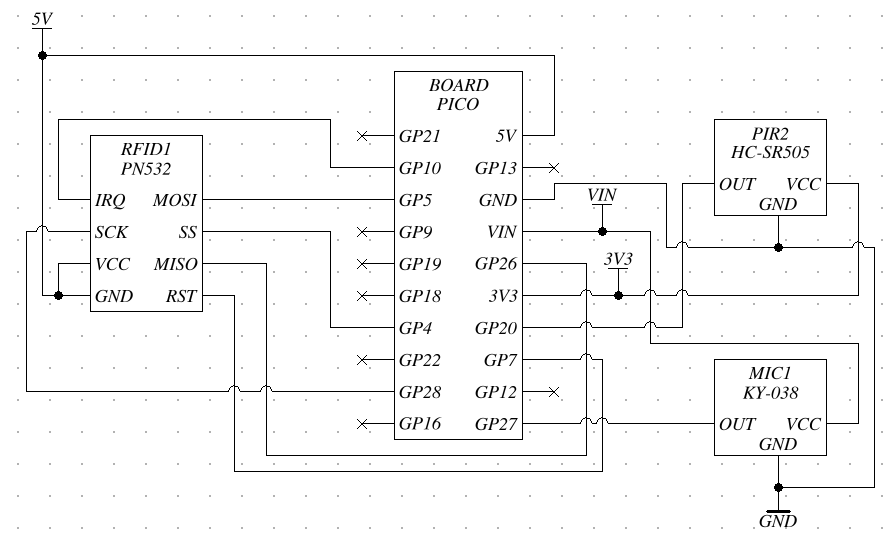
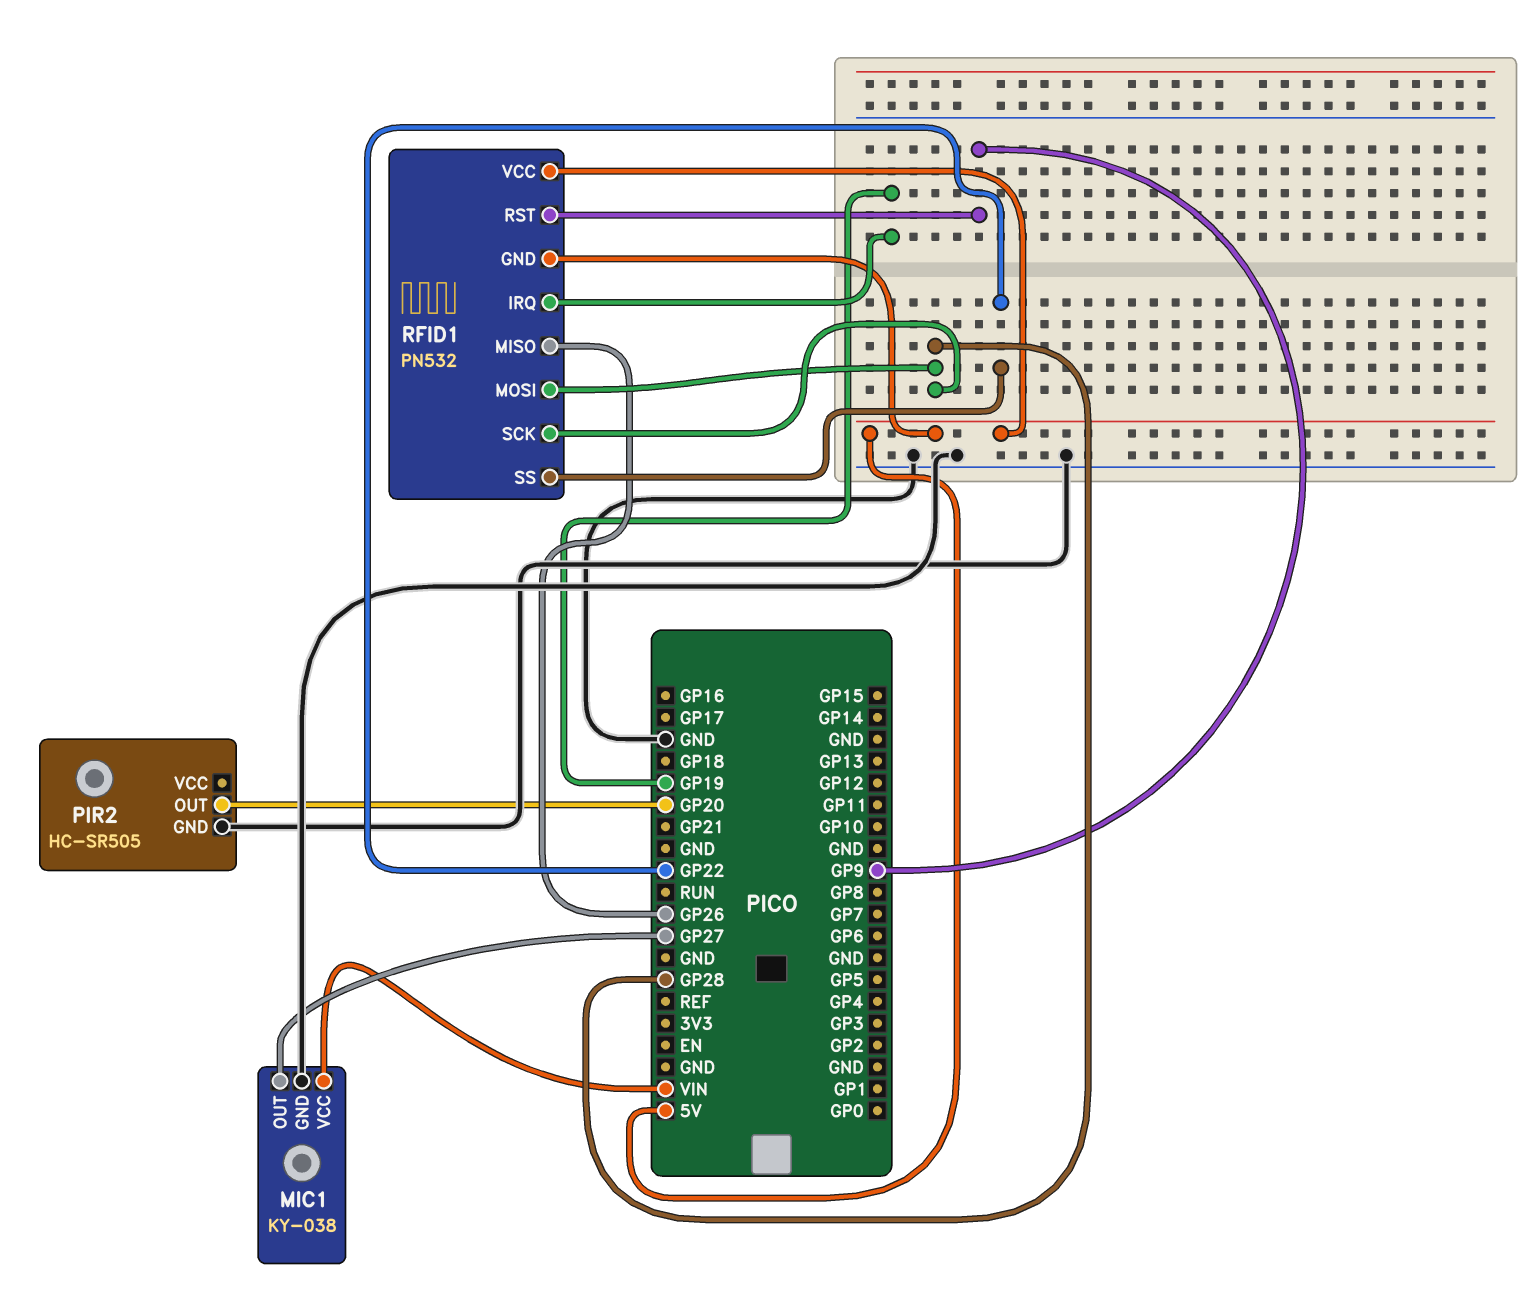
PIR2 pin VCC: 3V3 -> none
RFID1 pin IRQ: GP10 -> GP19
RFID1 pin MOSI: GP5 -> GP28
RFID1 pin RST: GP7 -> GP9
RFID1 pin SS: GP4 -> GP22

